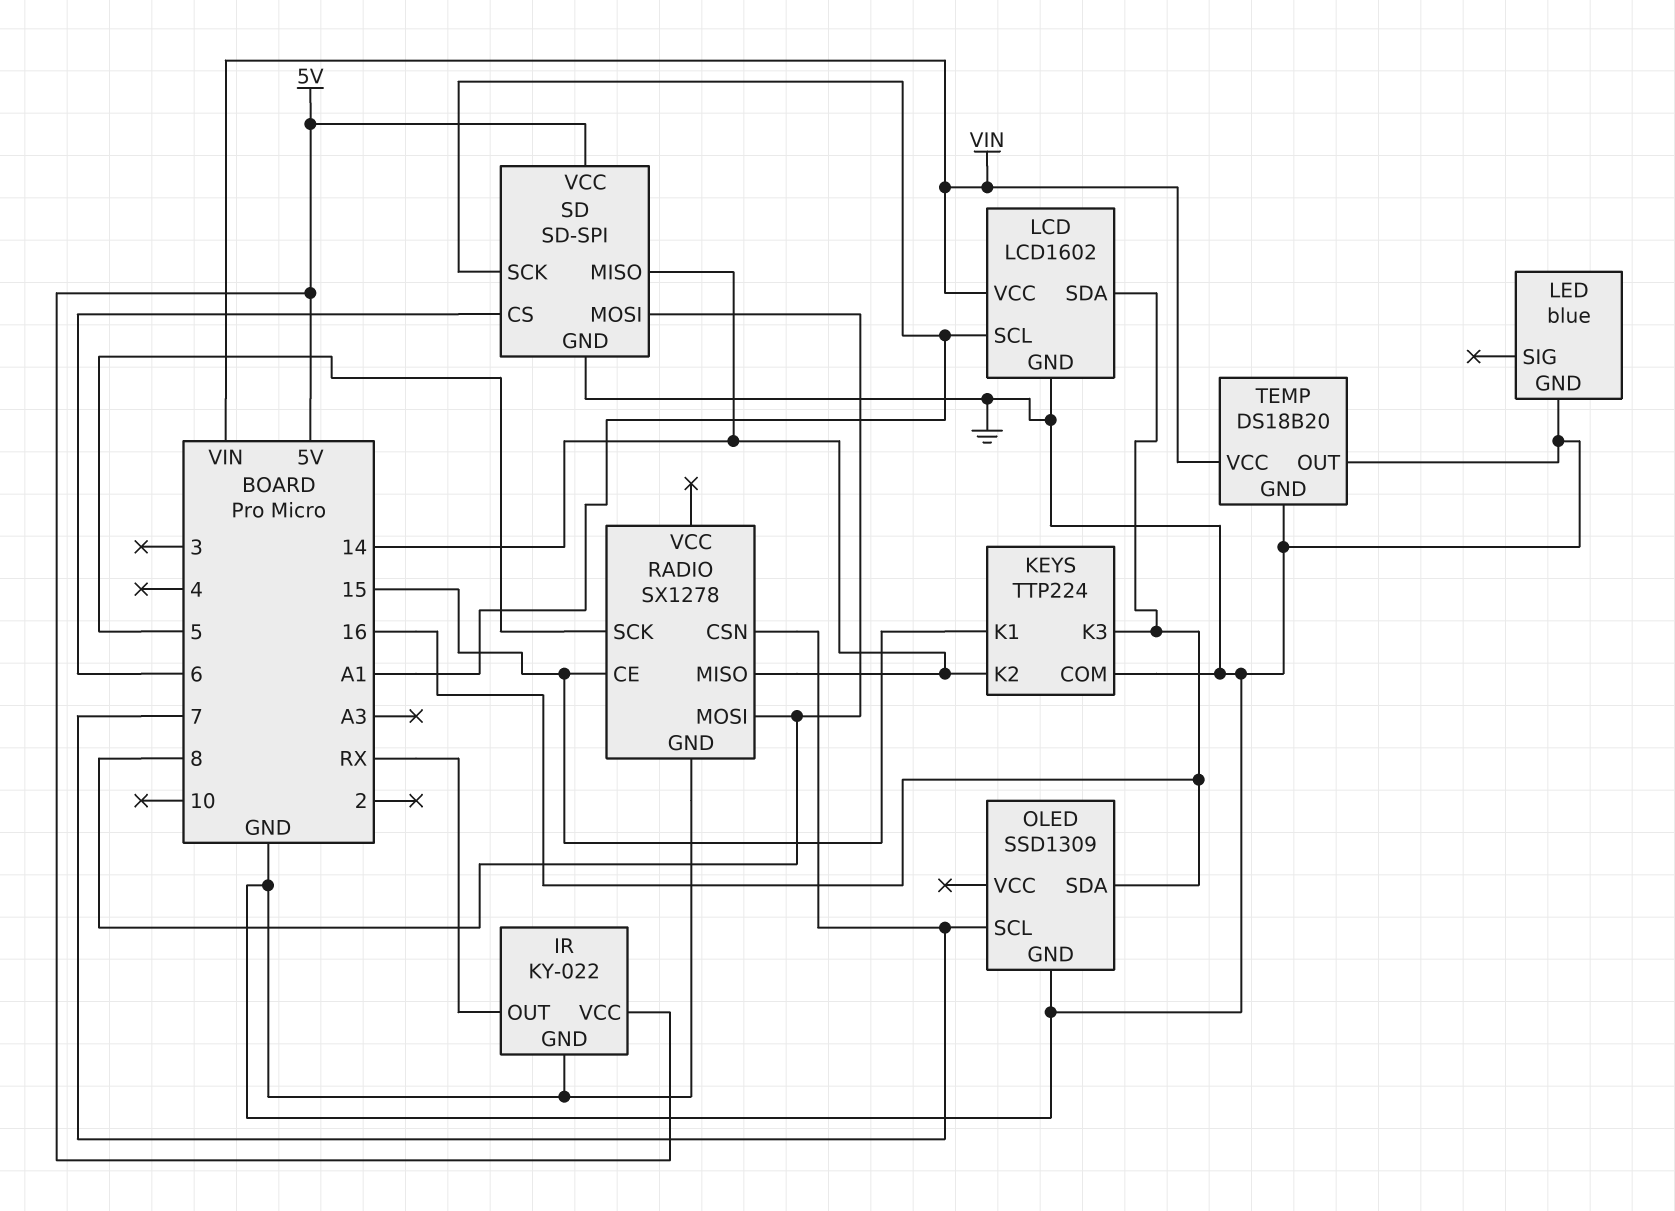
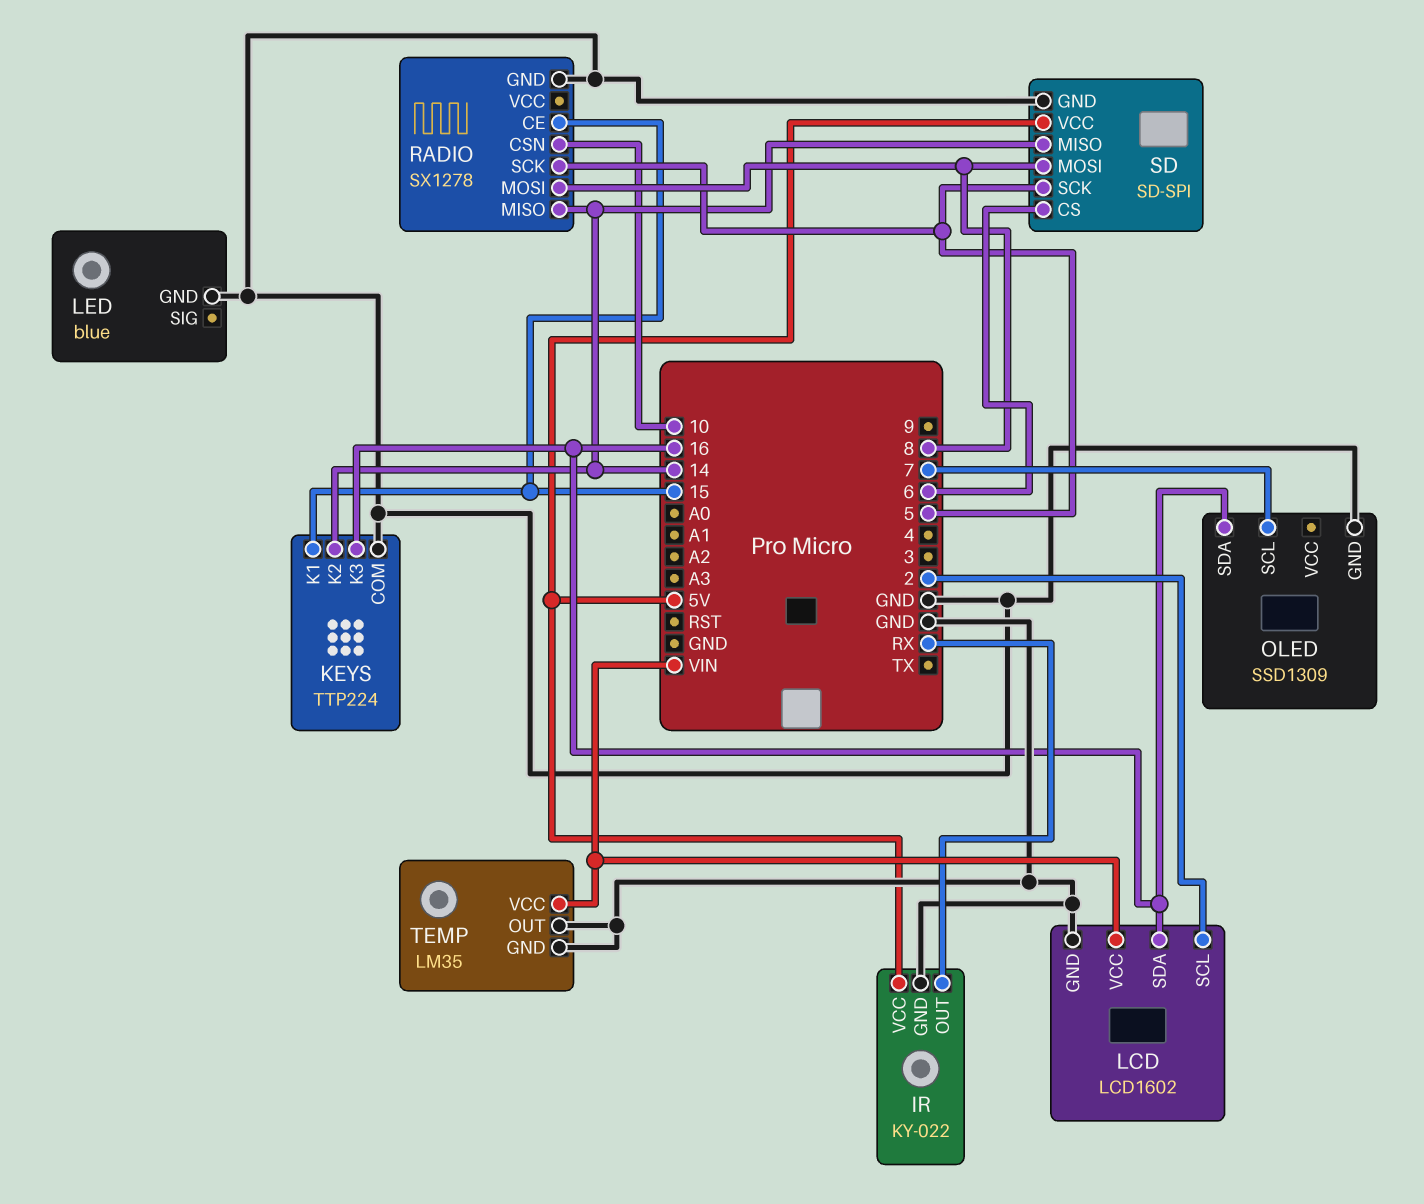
LCD pin SCL: A1 -> 2
RADIO pin CSN: 7 -> 10
SD pin SCK: A1 -> 5
TEMP: DS18B20 -> LM35

